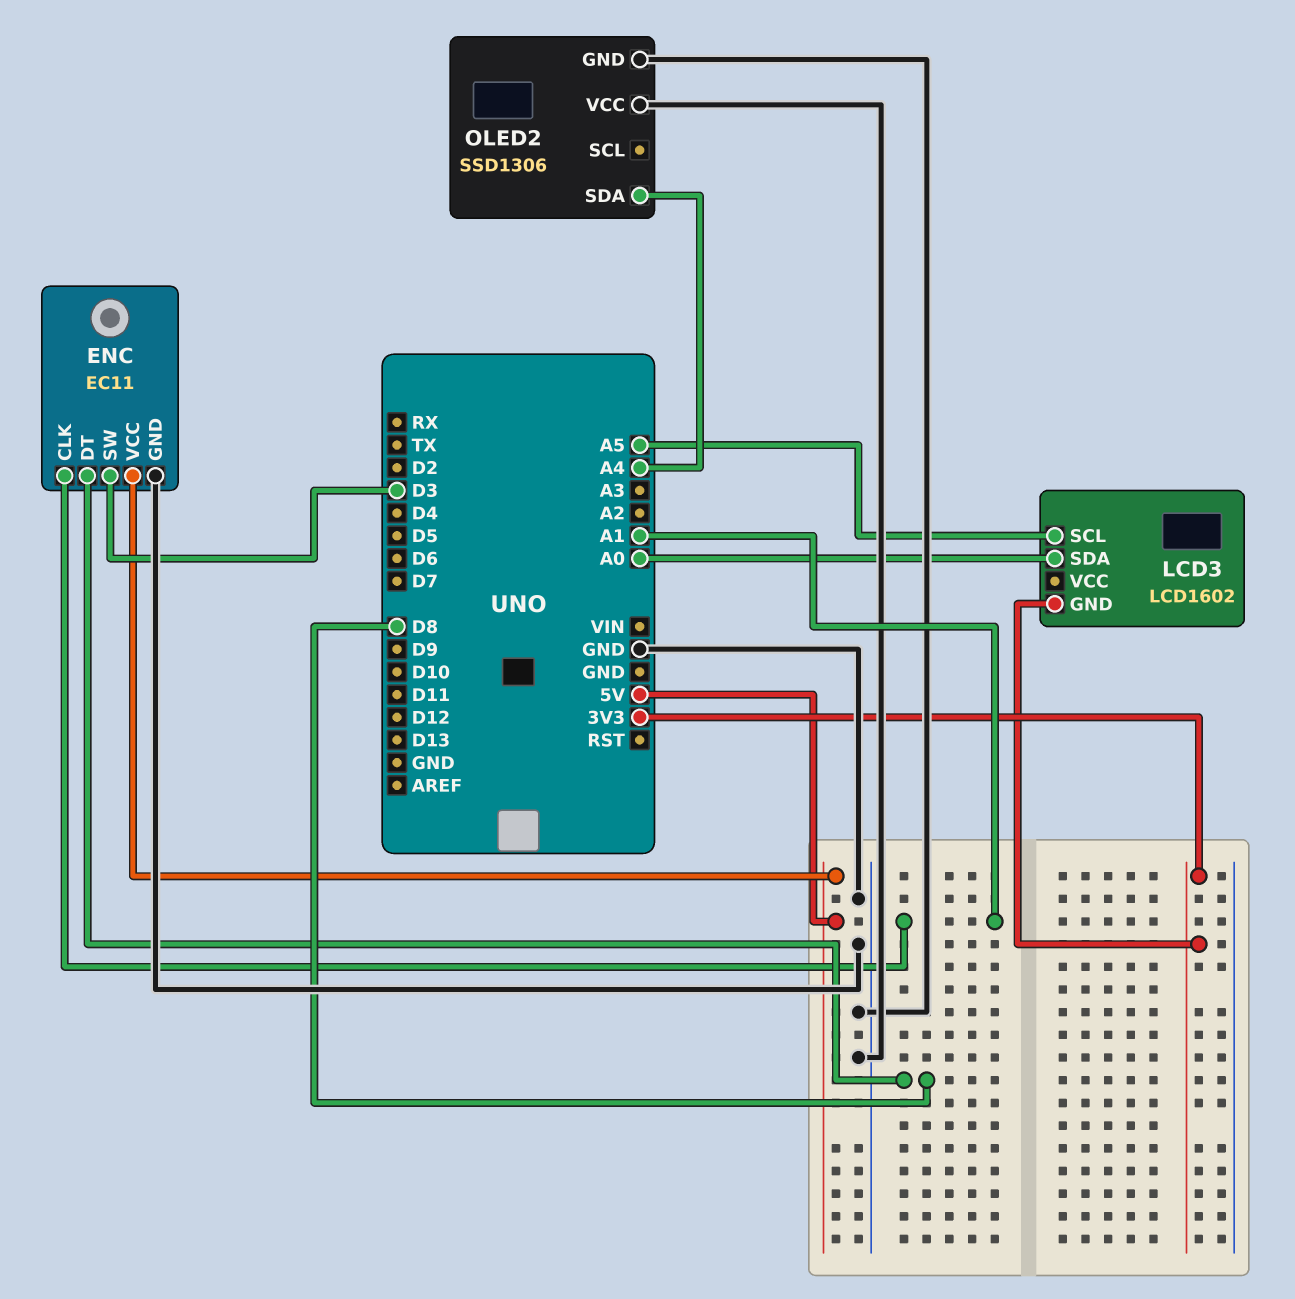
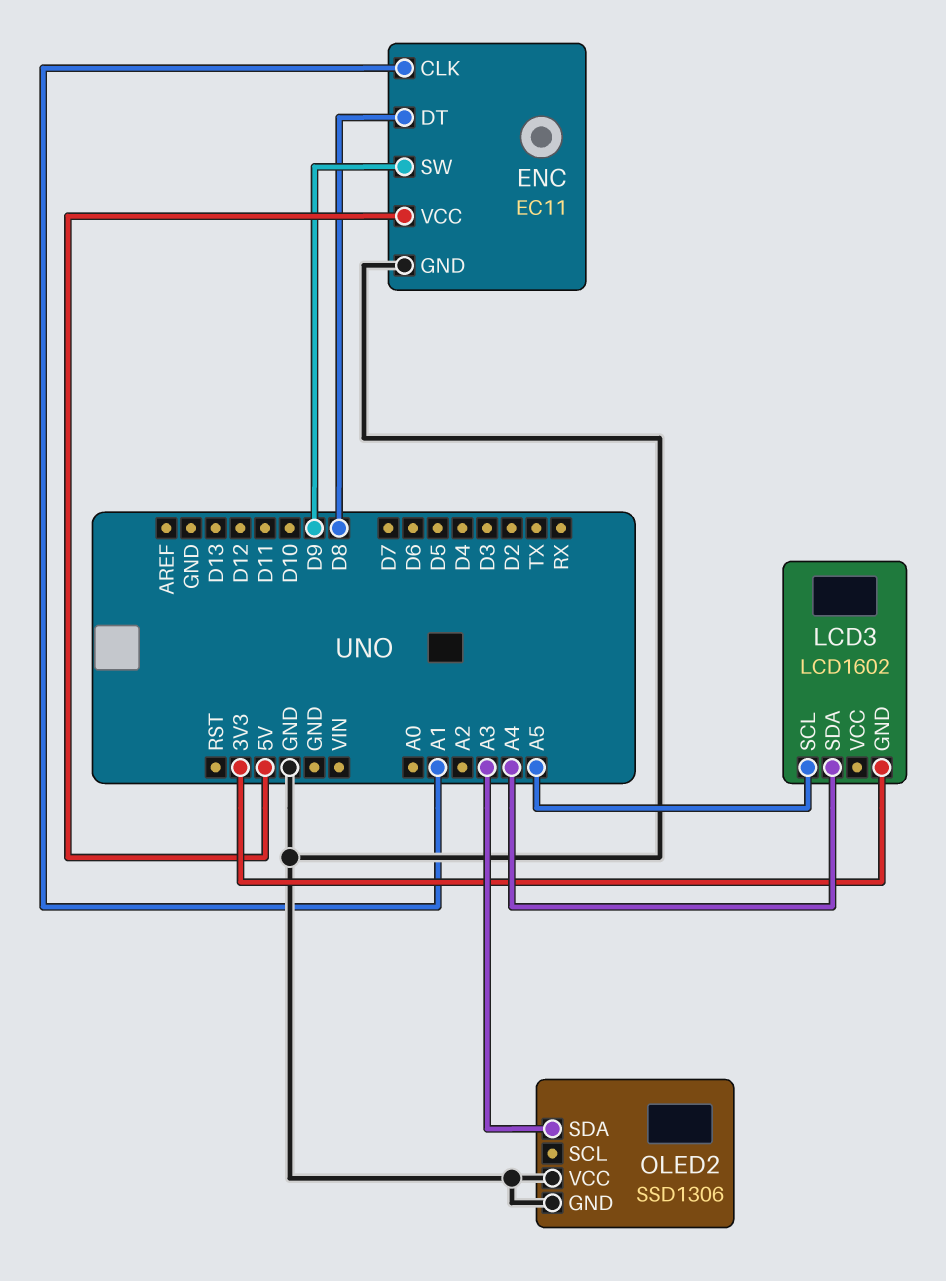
ENC pin SW: D3 -> D9
LCD3 pin SDA: A0 -> A4
OLED2 pin SDA: A4 -> A3

